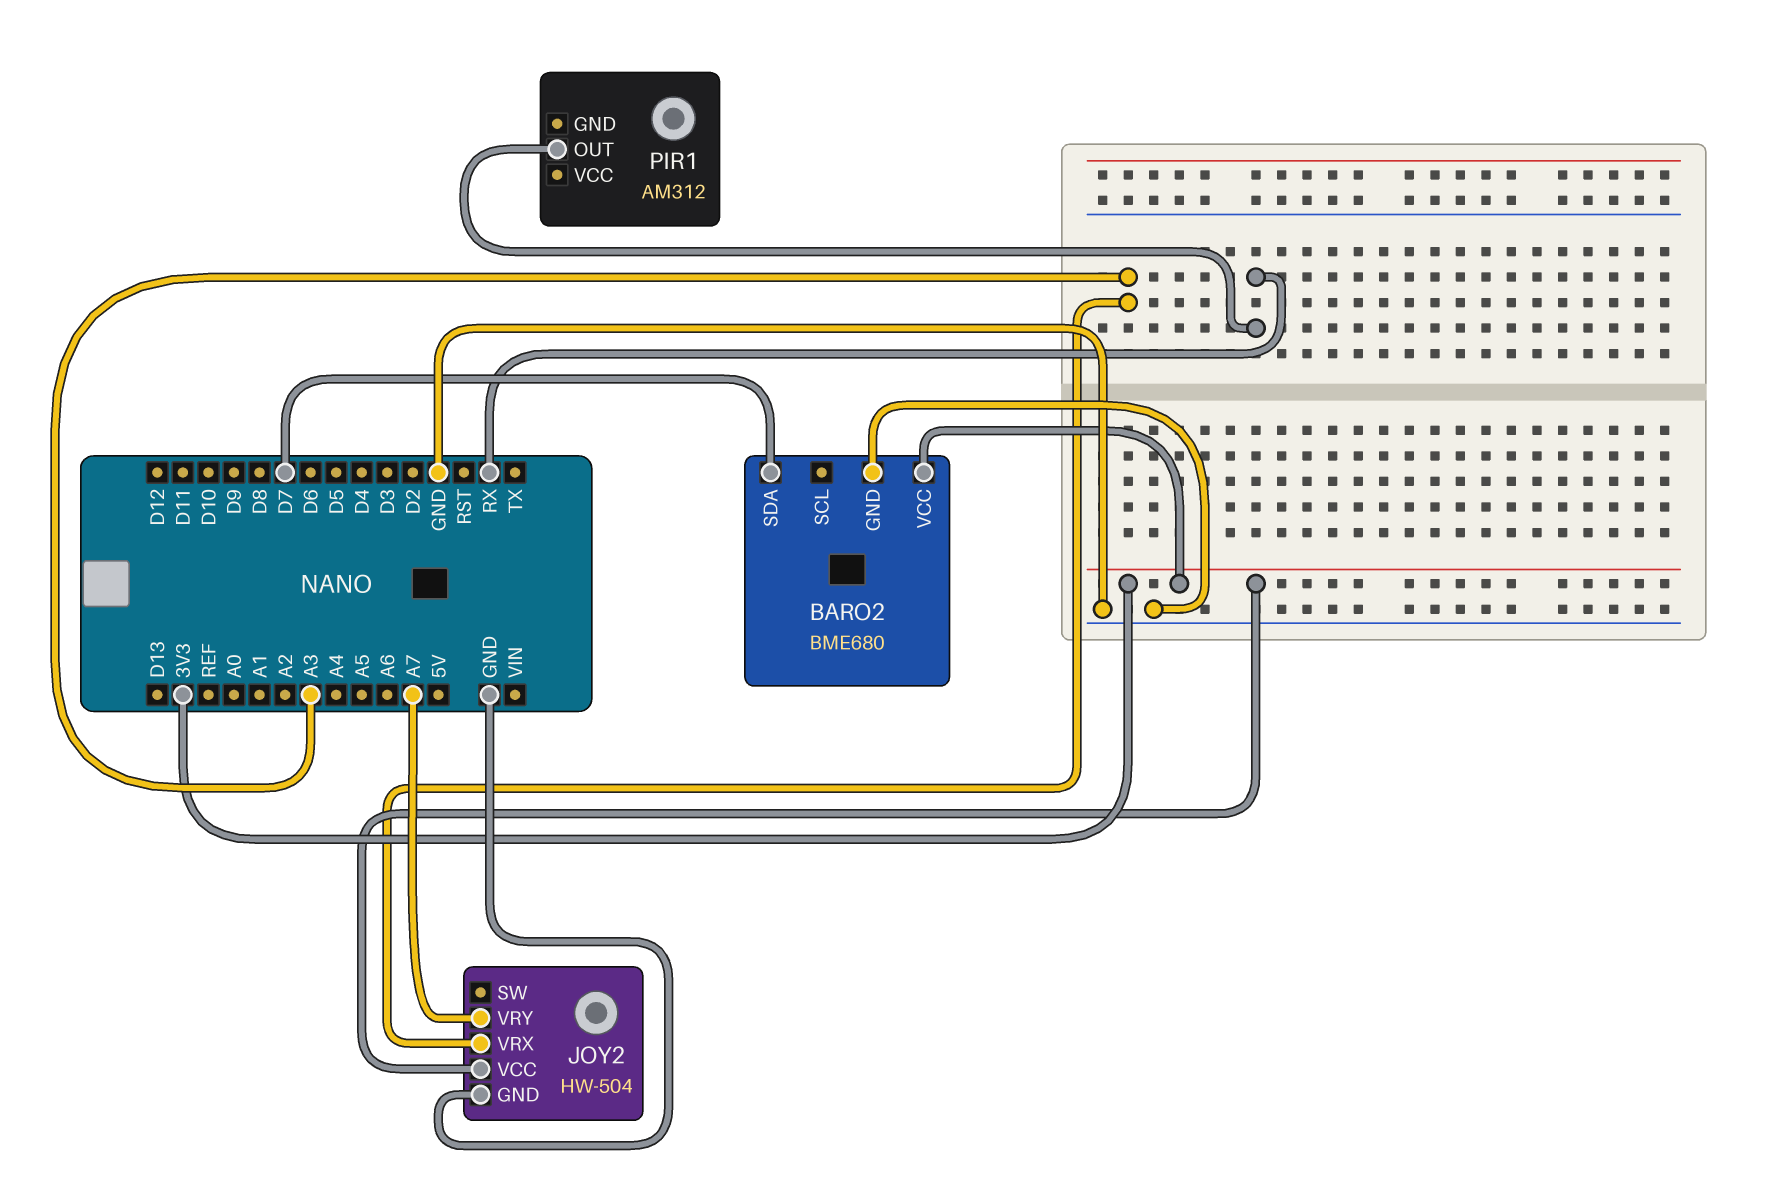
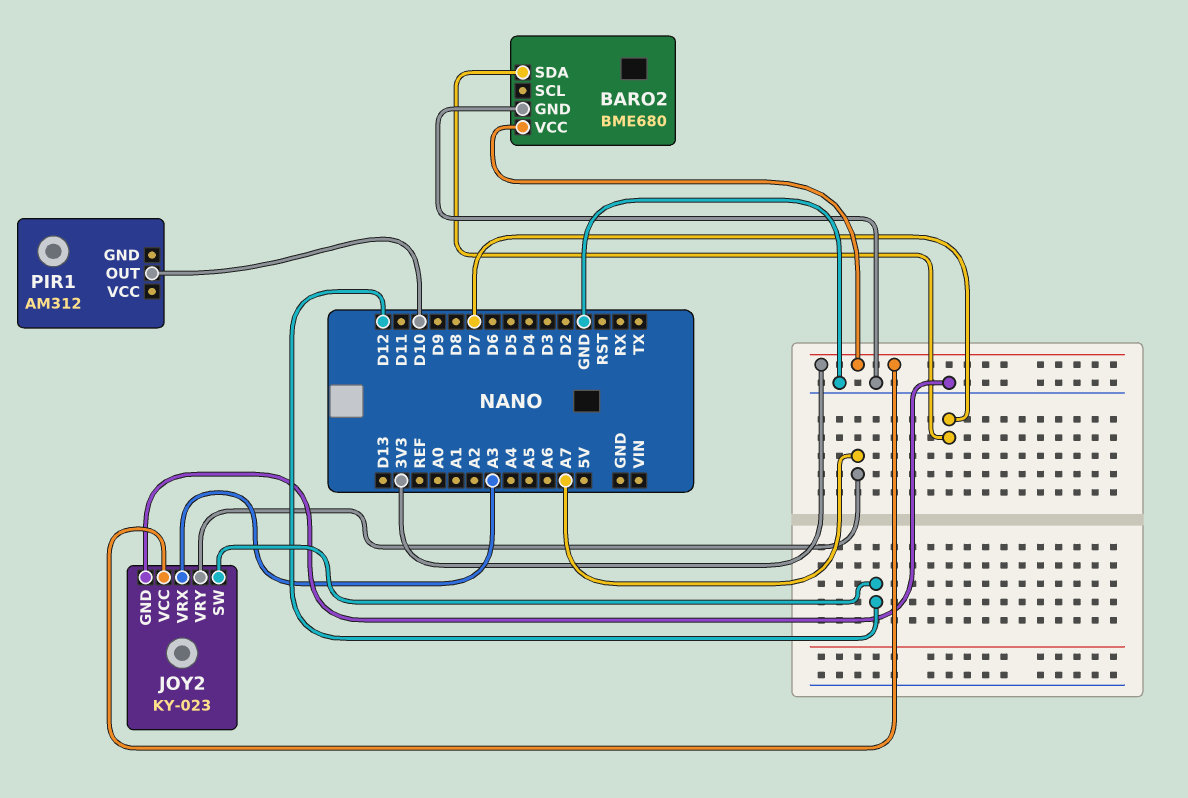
JOY2: HW-504 -> KY-023
JOY2 pin SW: none -> D12
PIR1 pin OUT: RX -> D10

